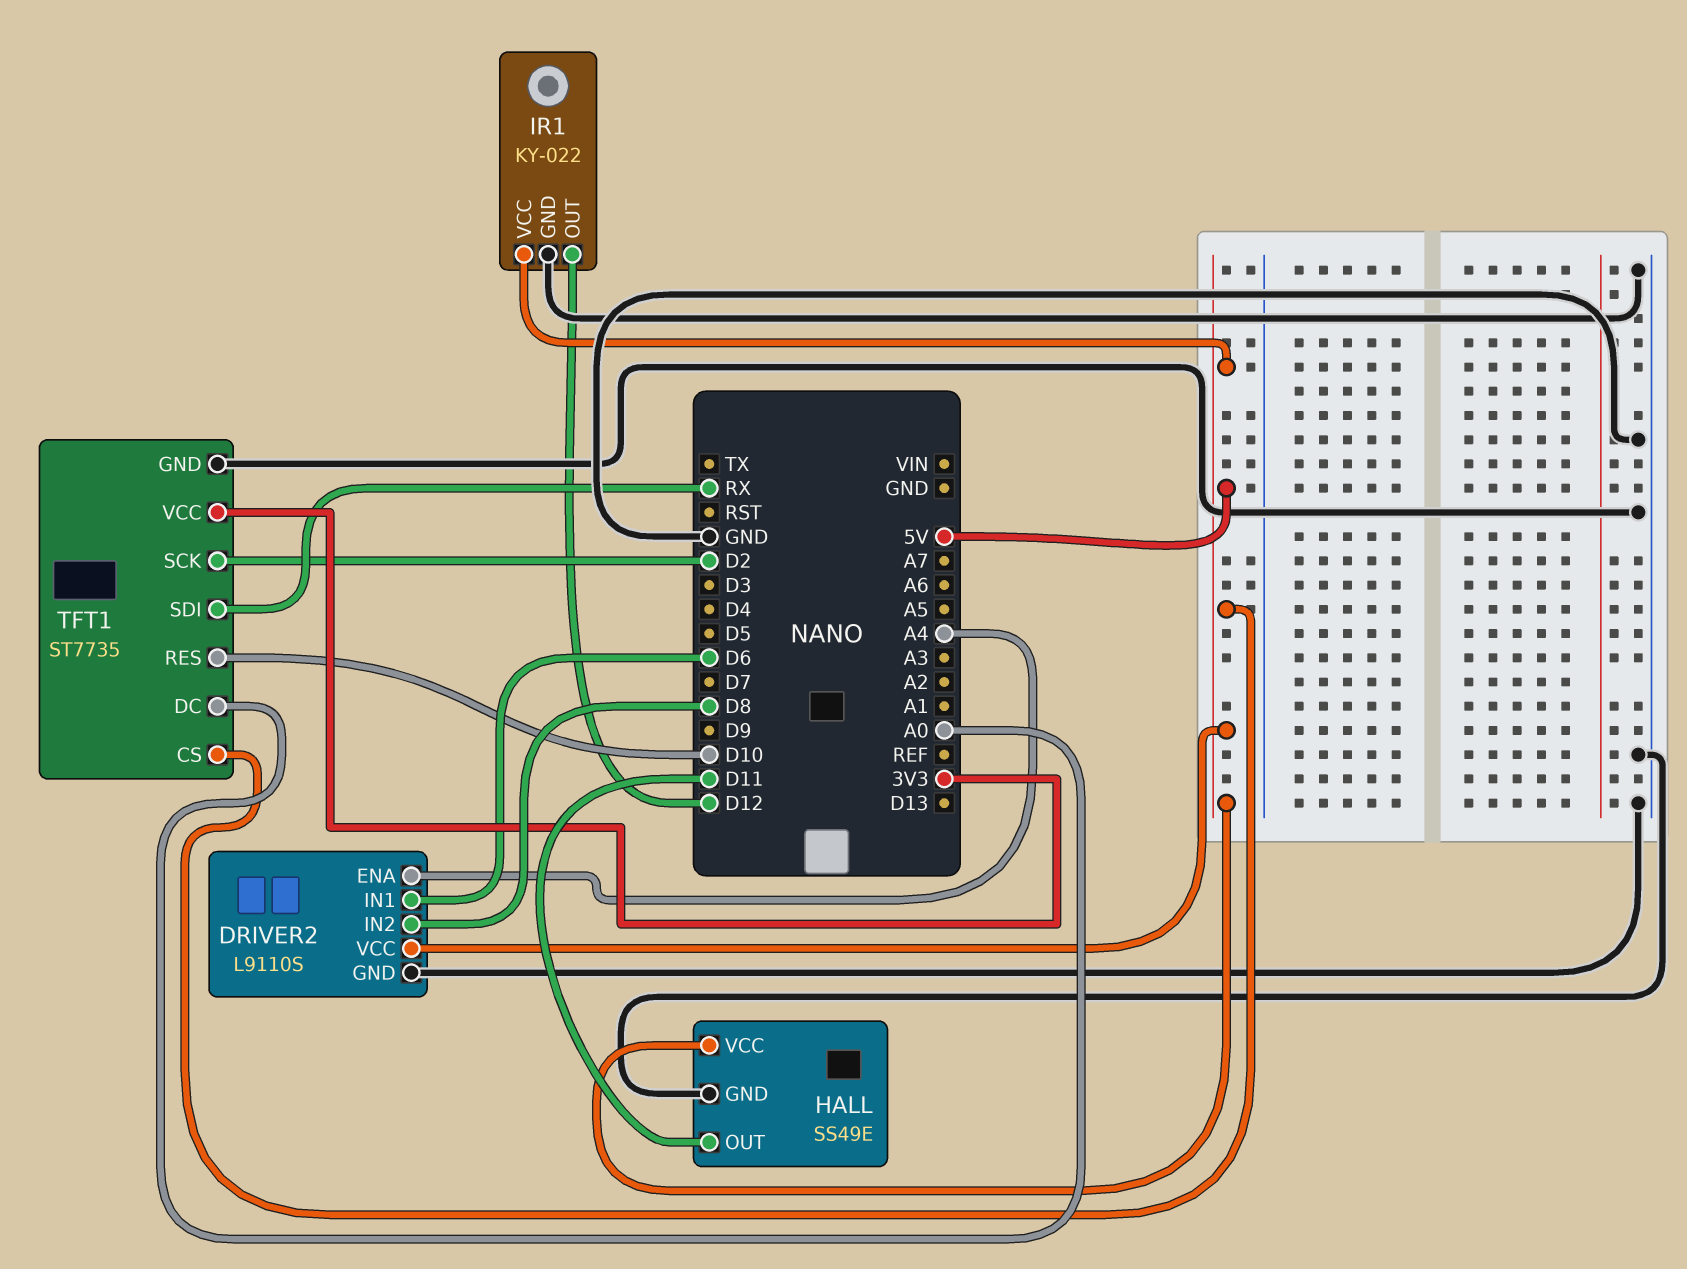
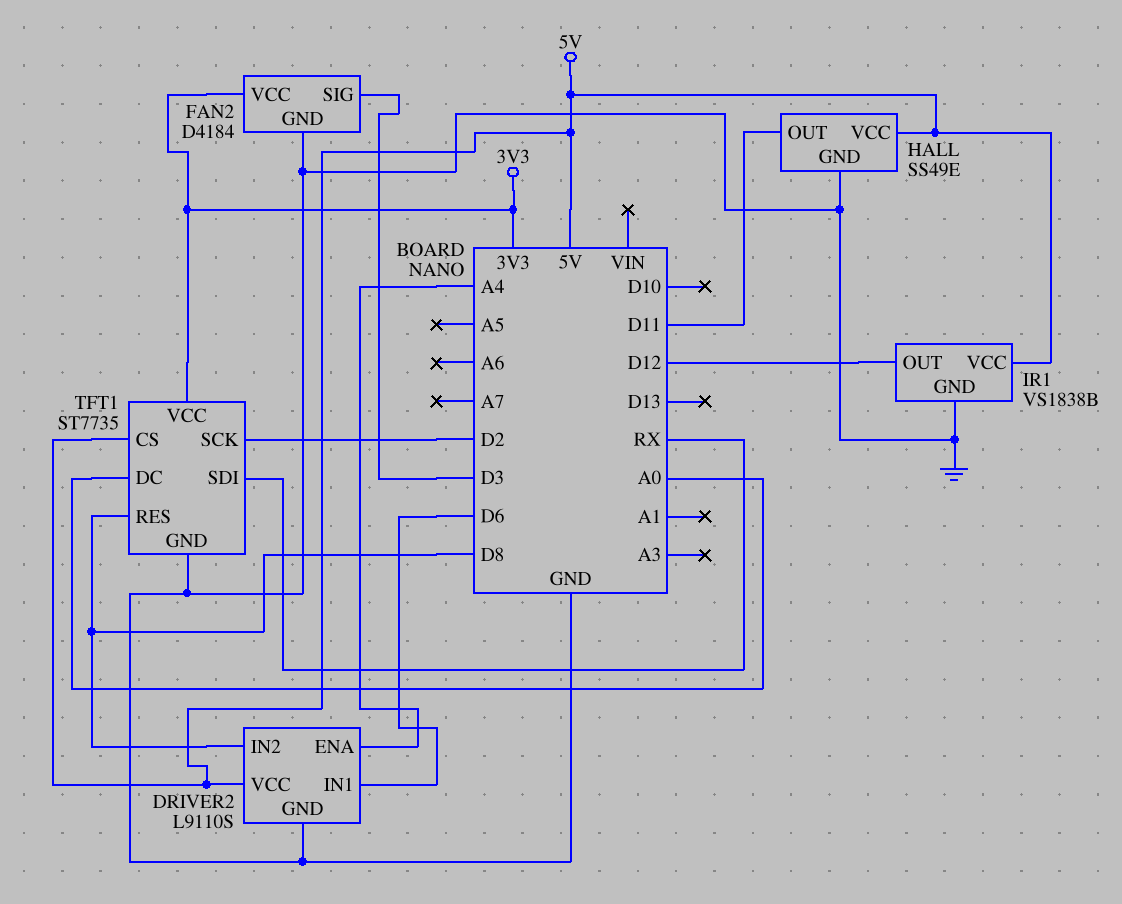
FAN2: none -> D4184
FAN2 pin GND: none -> GND
FAN2 pin SIG: none -> D3
FAN2 pin VCC: none -> 3V3
IR1: KY-022 -> VS1838B
TFT1 pin RES: D10 -> D8

